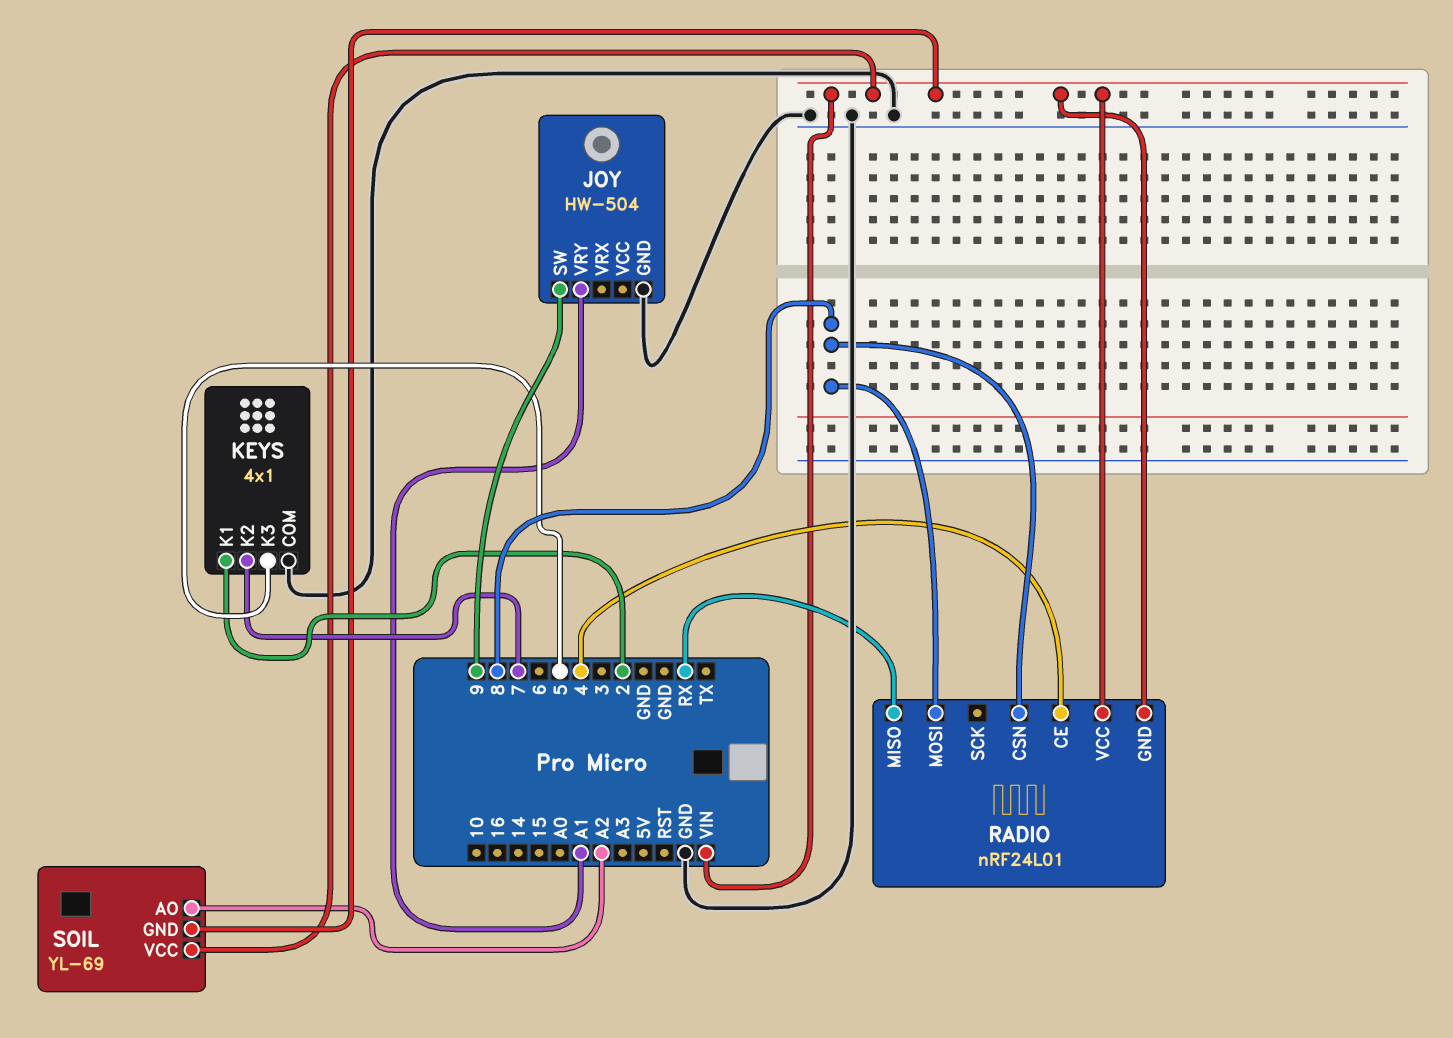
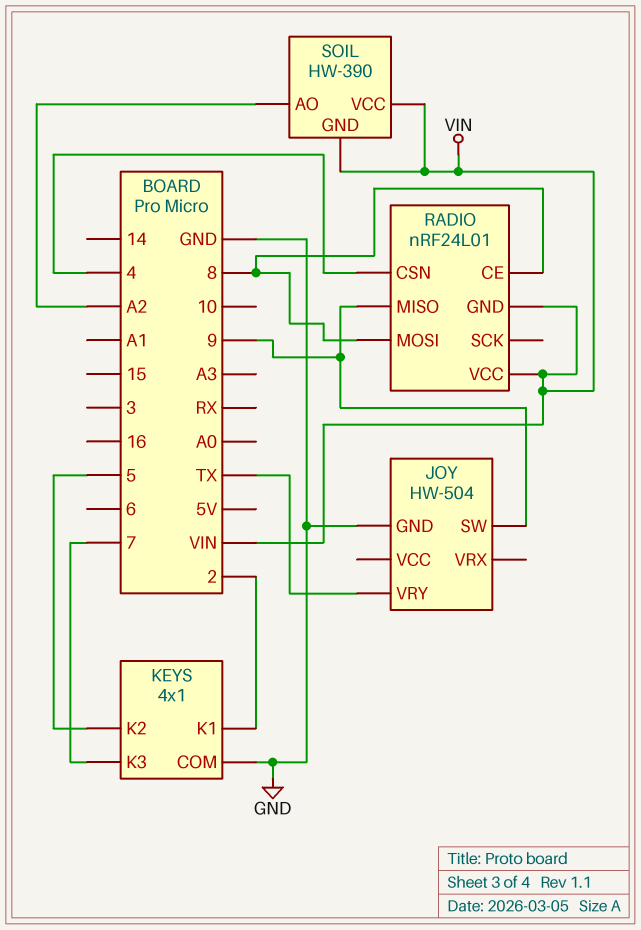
JOY pin VRY: A1 -> TX
KEYS pin K2: 7 -> 5
KEYS pin K3: 5 -> 7
RADIO pin CE: 4 -> 8
RADIO pin CSN: 8 -> 4
RADIO pin MISO: RX -> 9
SOIL: YL-69 -> HW-390

